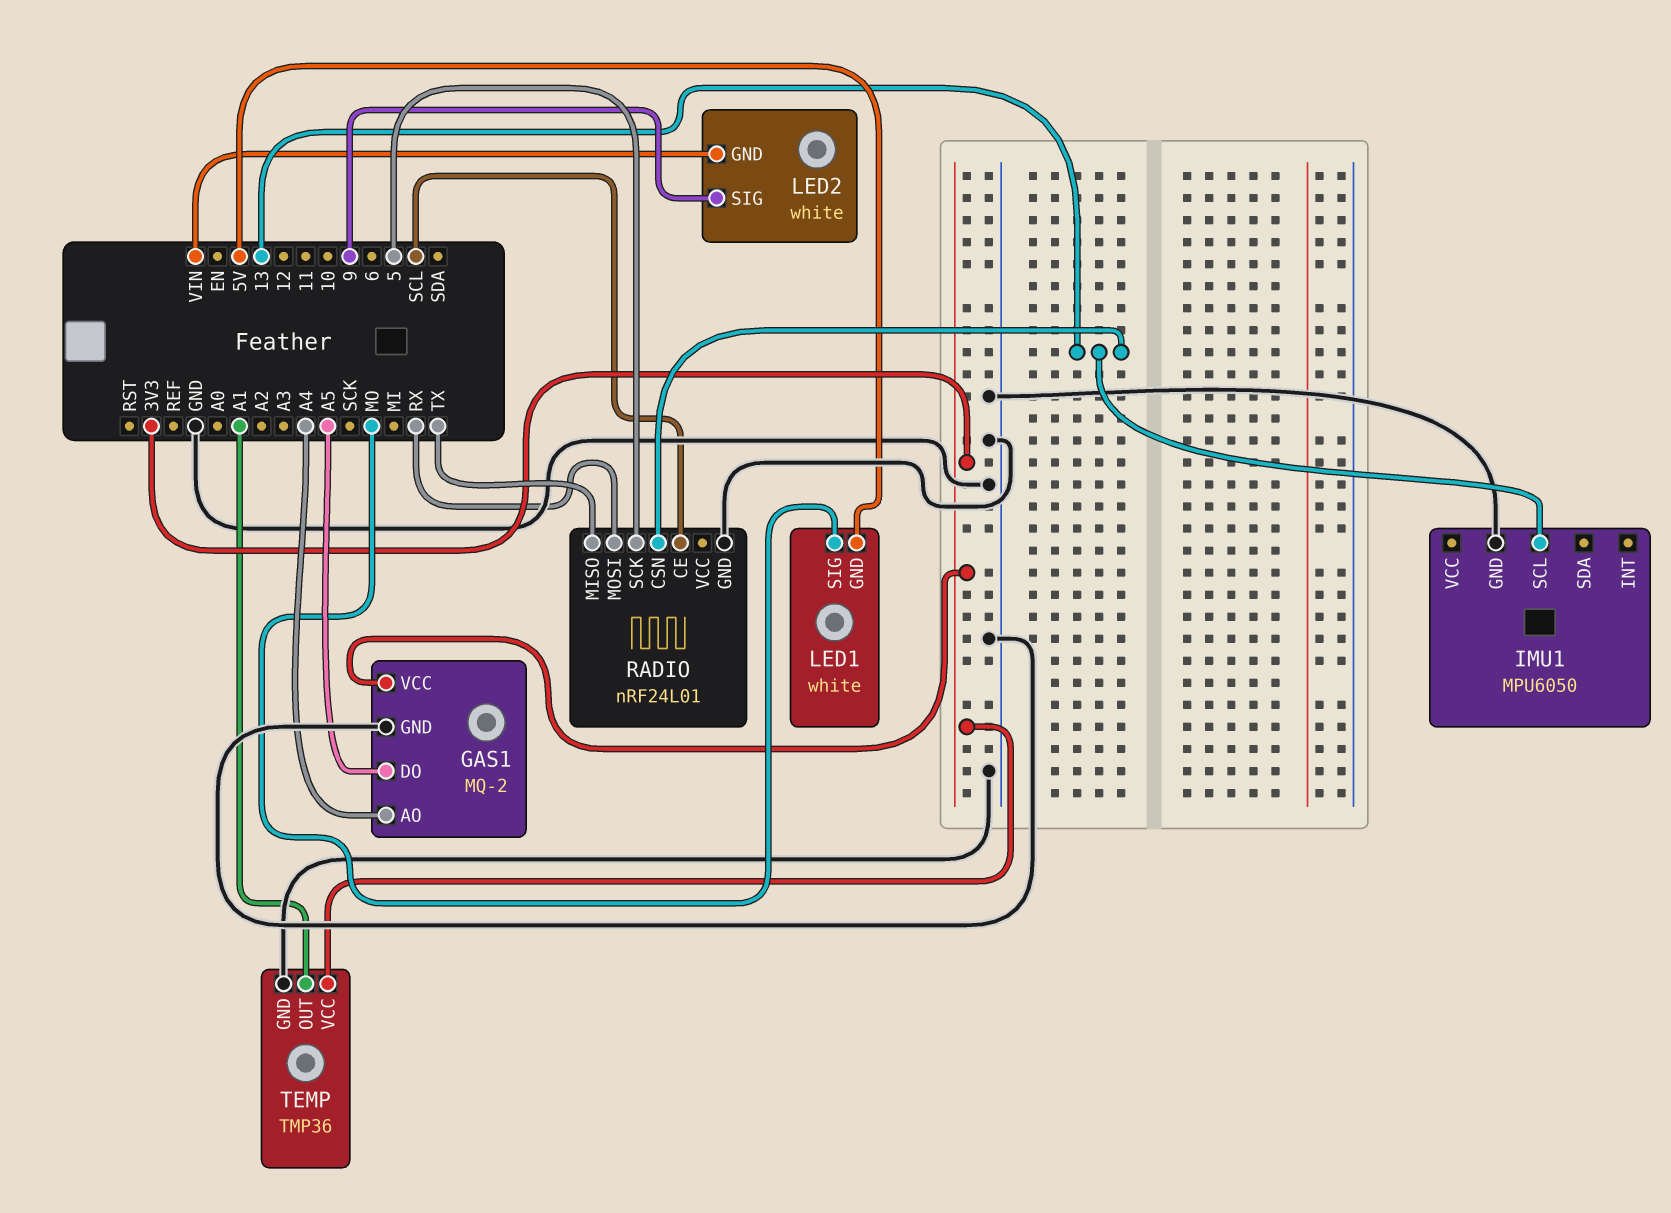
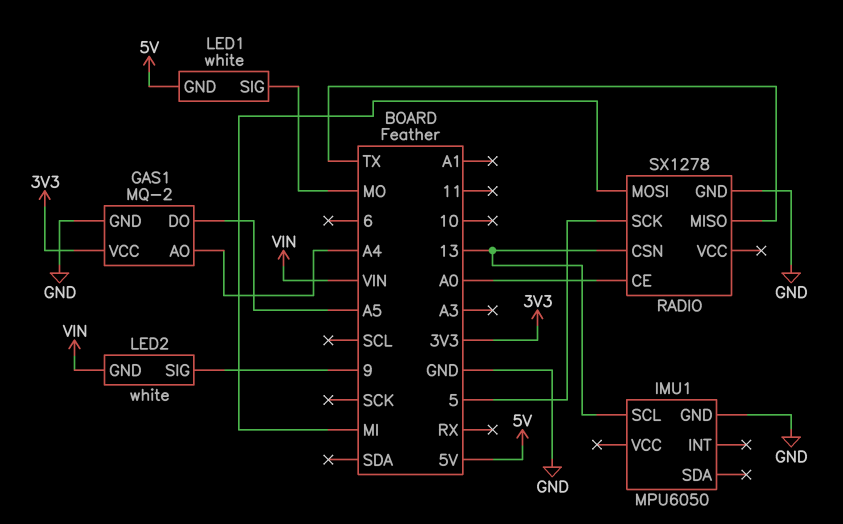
RADIO: nRF24L01 -> SX1278
RADIO pin CE: SCL -> A0
RADIO pin MOSI: RX -> MI
TEMP: TMP36 -> none
TEMP pin GND: GND -> none
TEMP pin OUT: A1 -> none
TEMP pin VCC: 3V3 -> none

